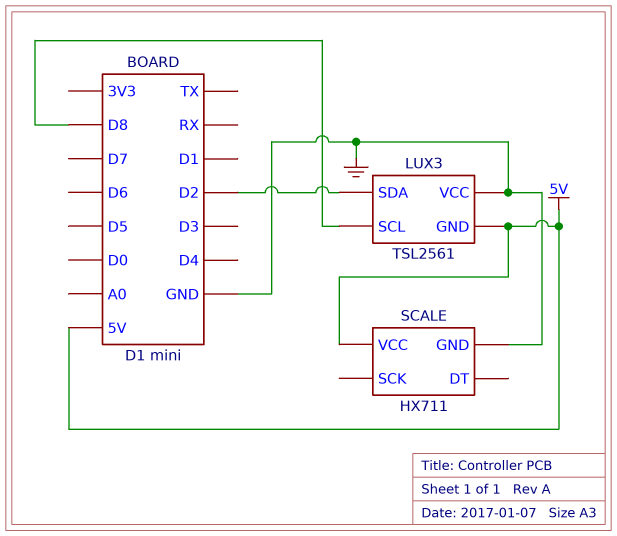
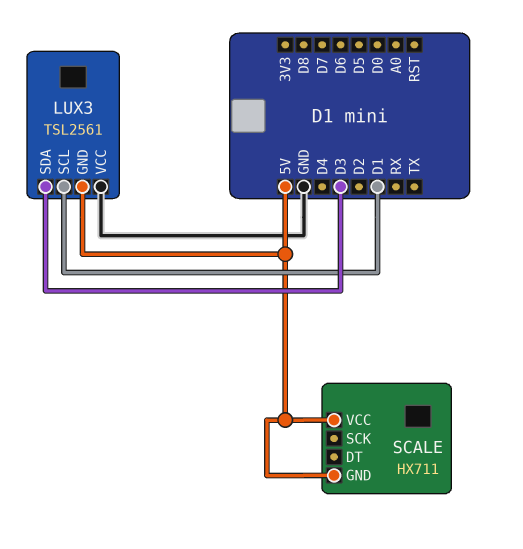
LUX3 pin SCL: D8 -> D1
LUX3 pin SDA: D2 -> D3
SCALE pin GND: GND -> 5V

